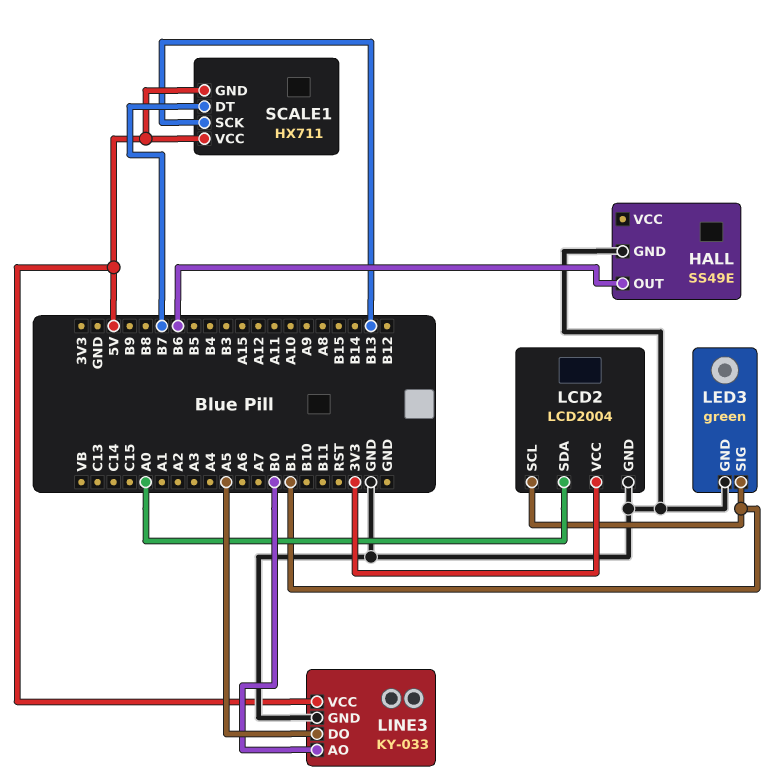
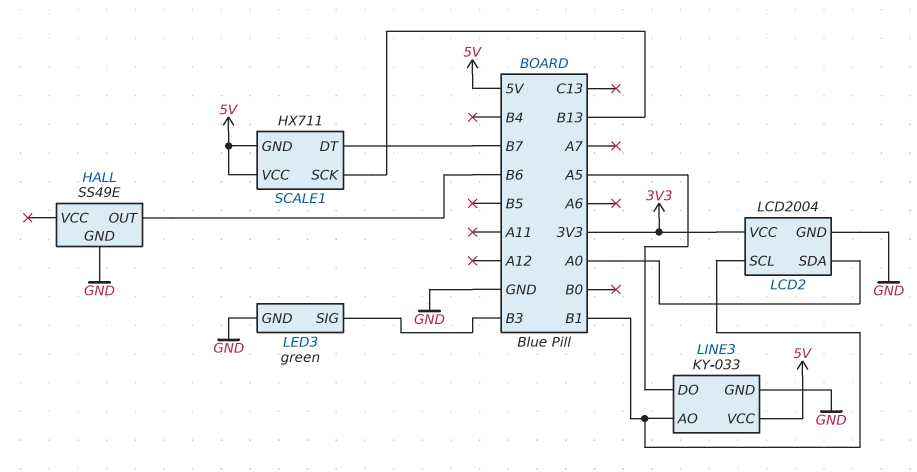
LED3 pin SIG: B1 -> B3
LINE3 pin AO: B0 -> B1

